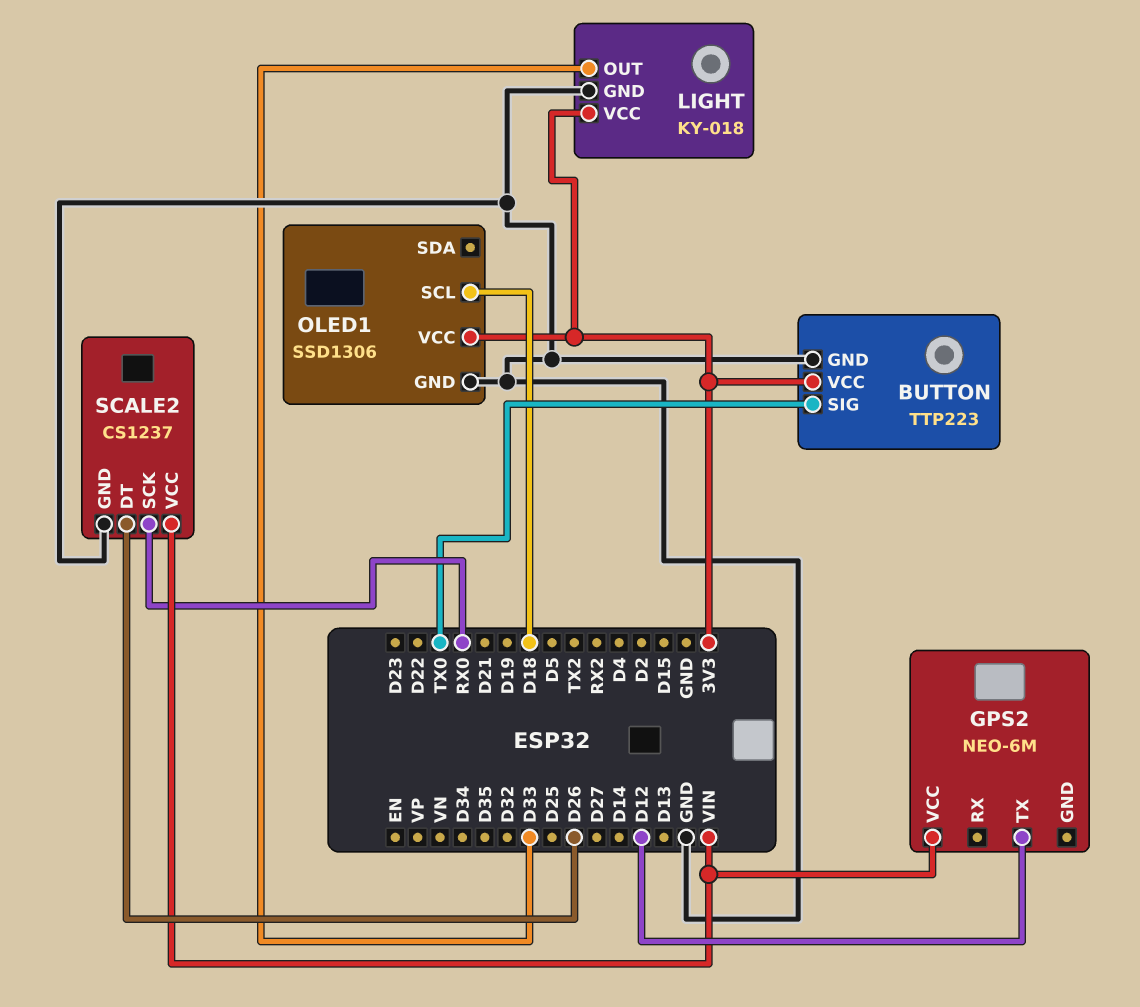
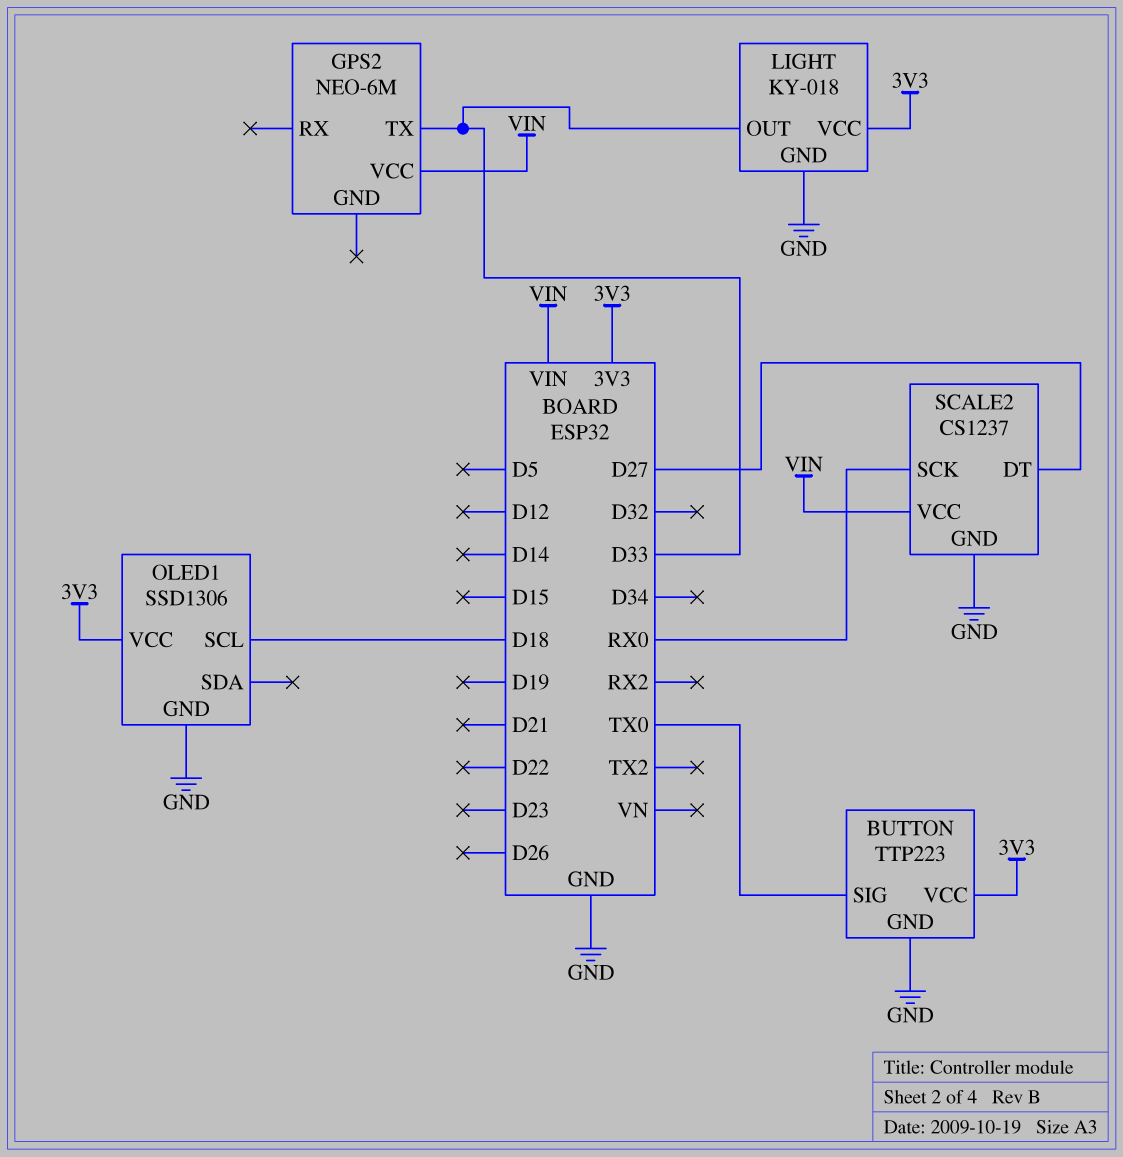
GPS2 pin TX: D12 -> D33
SCALE2 pin DT: D26 -> D27

